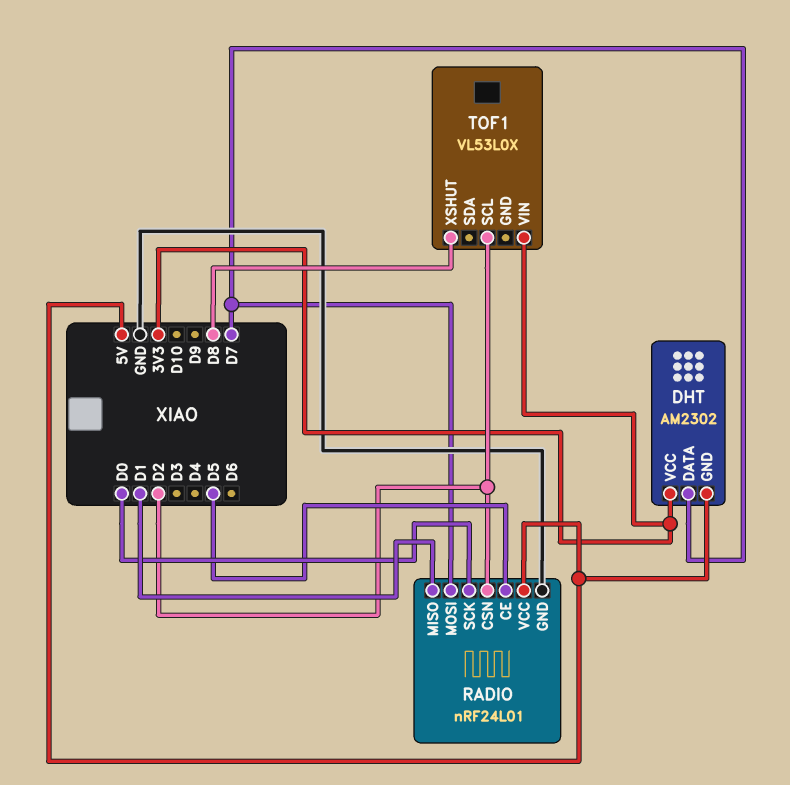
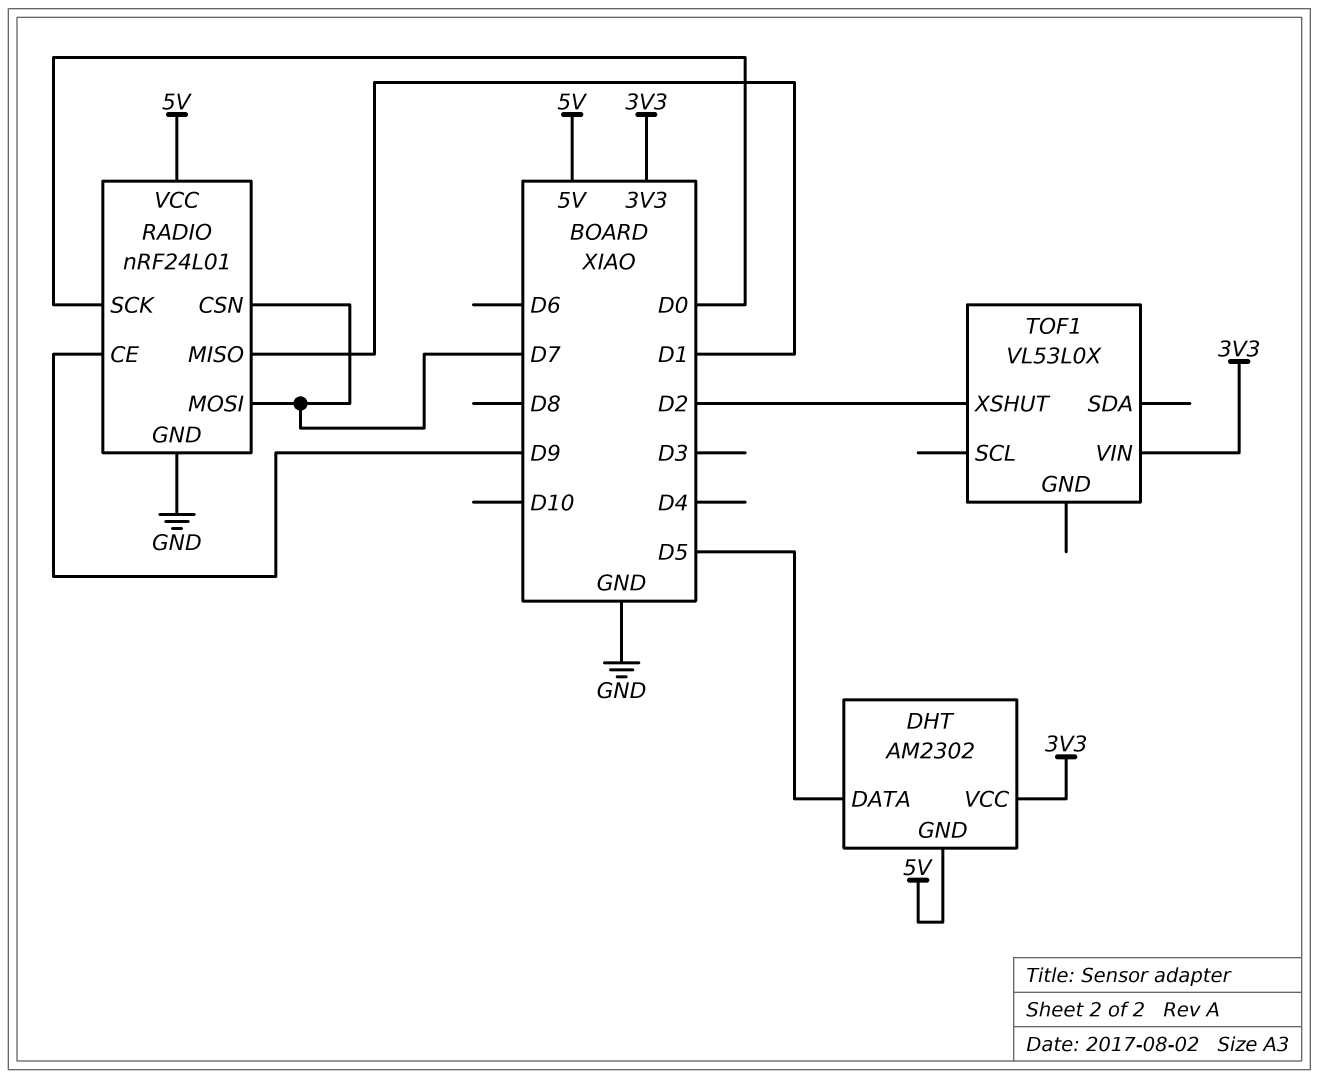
DHT pin DATA: D7 -> D5
RADIO pin CE: D5 -> D9
RADIO pin CSN: D2 -> D7
TOF1 pin SCL: D2 -> none
TOF1 pin XSHUT: D8 -> D2

